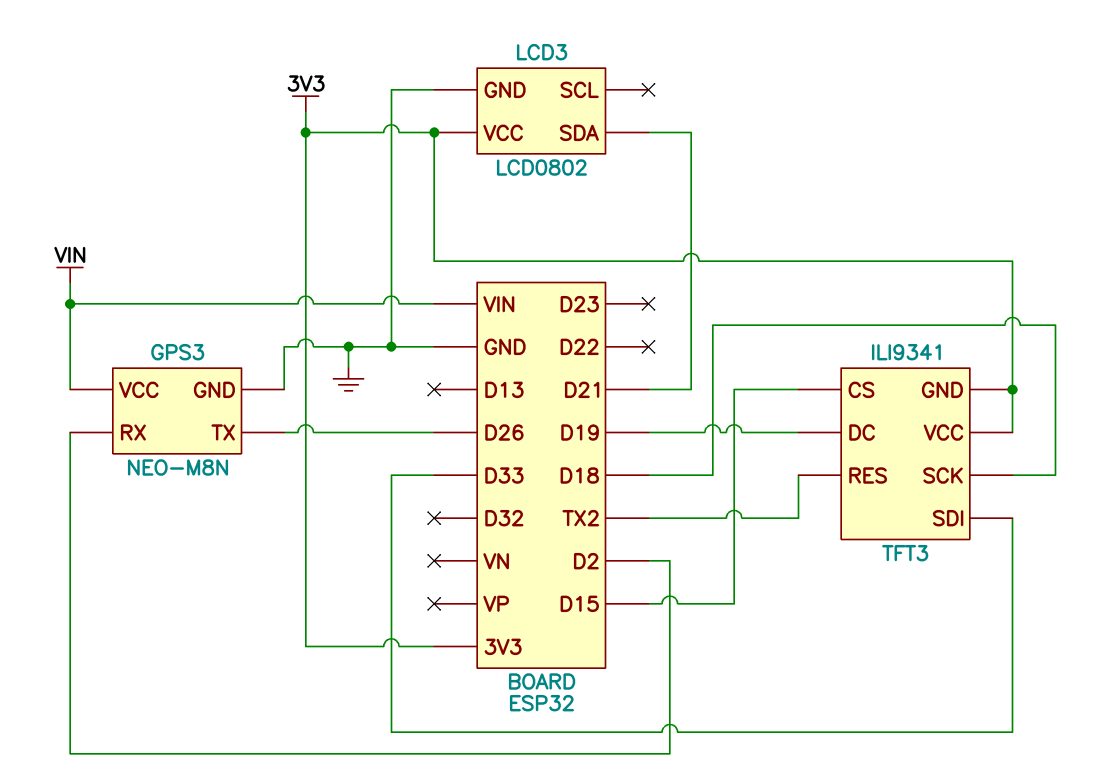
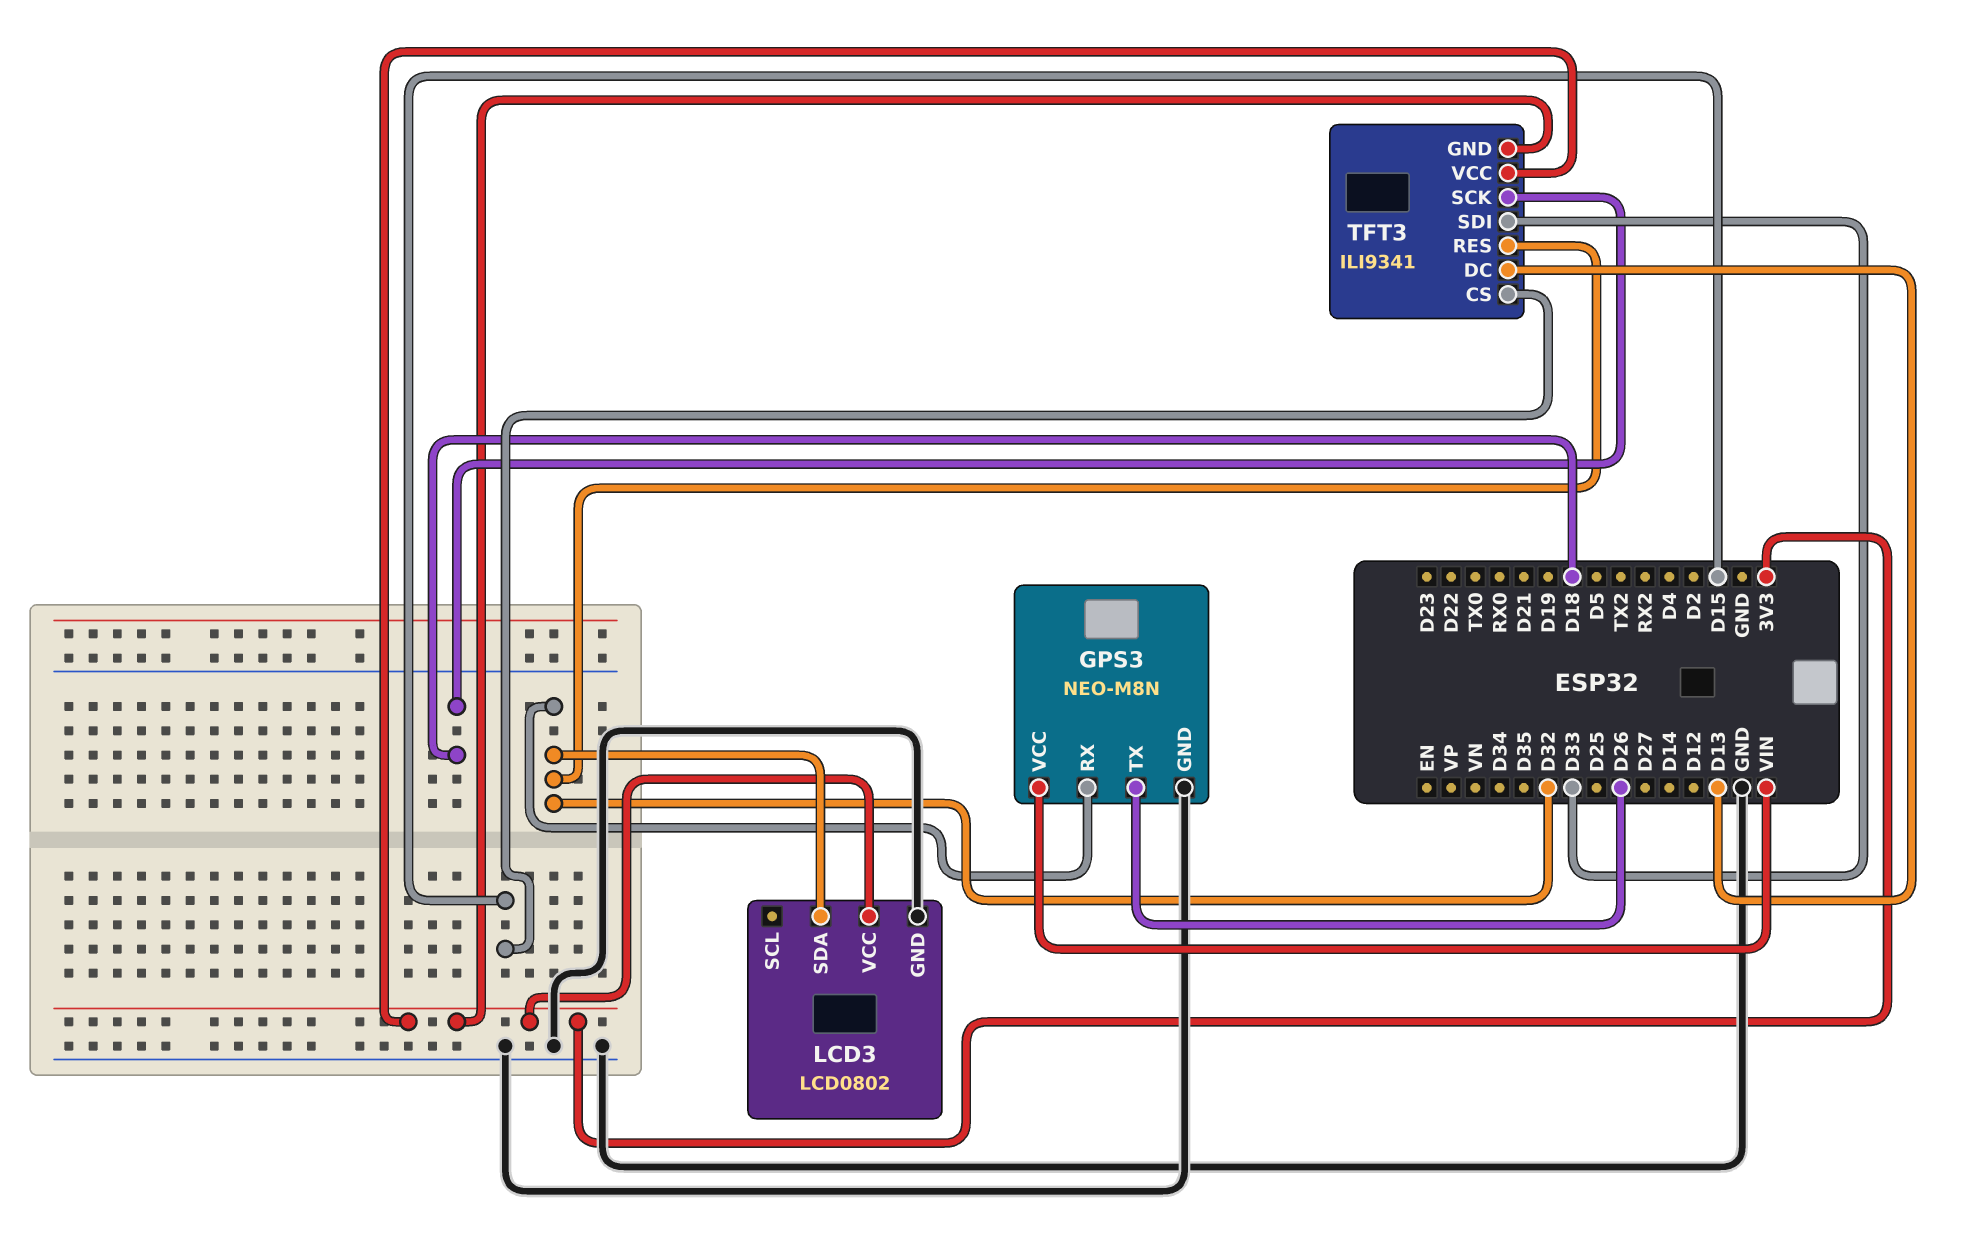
GPS3 pin RX: D2 -> D32
LCD3 pin SDA: D21 -> D32
TFT3 pin DC: D19 -> D13
TFT3 pin RES: TX2 -> D32

